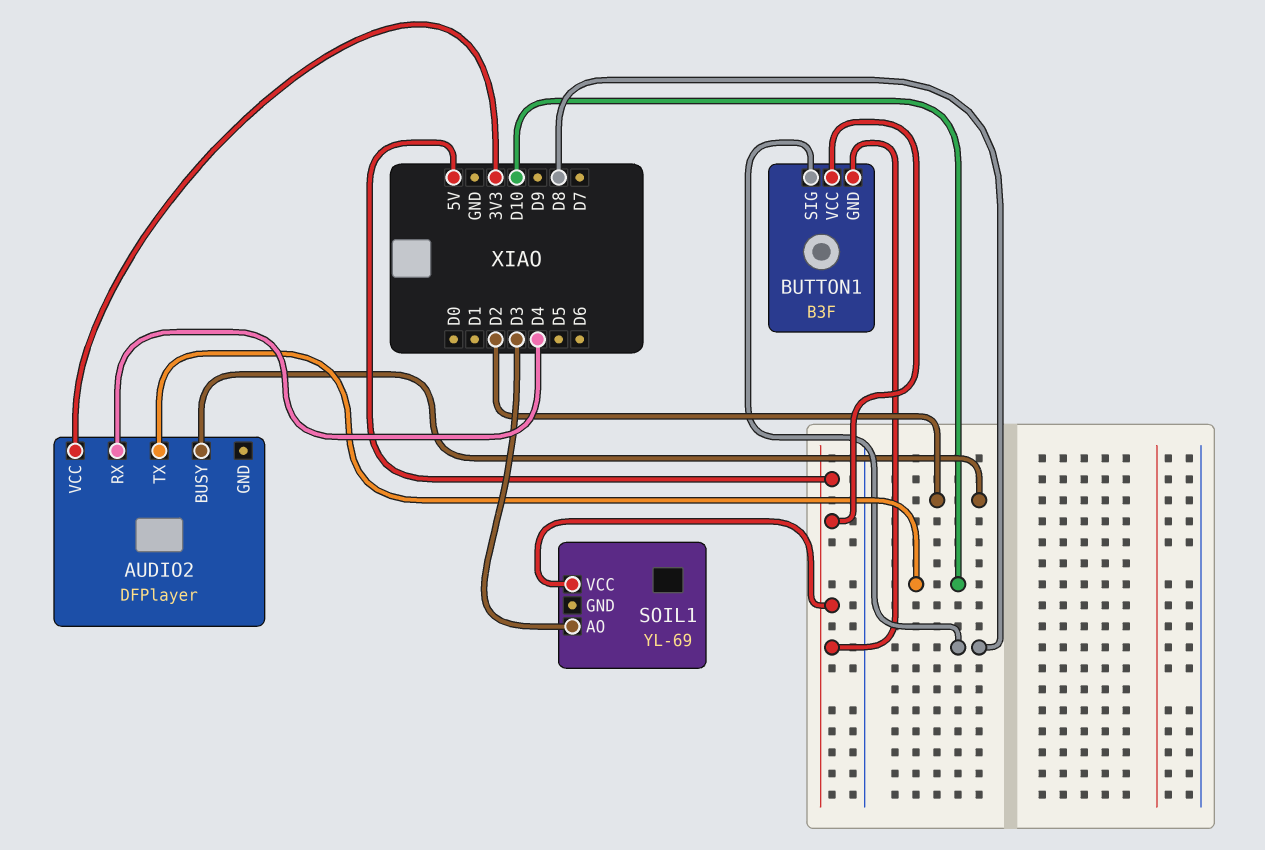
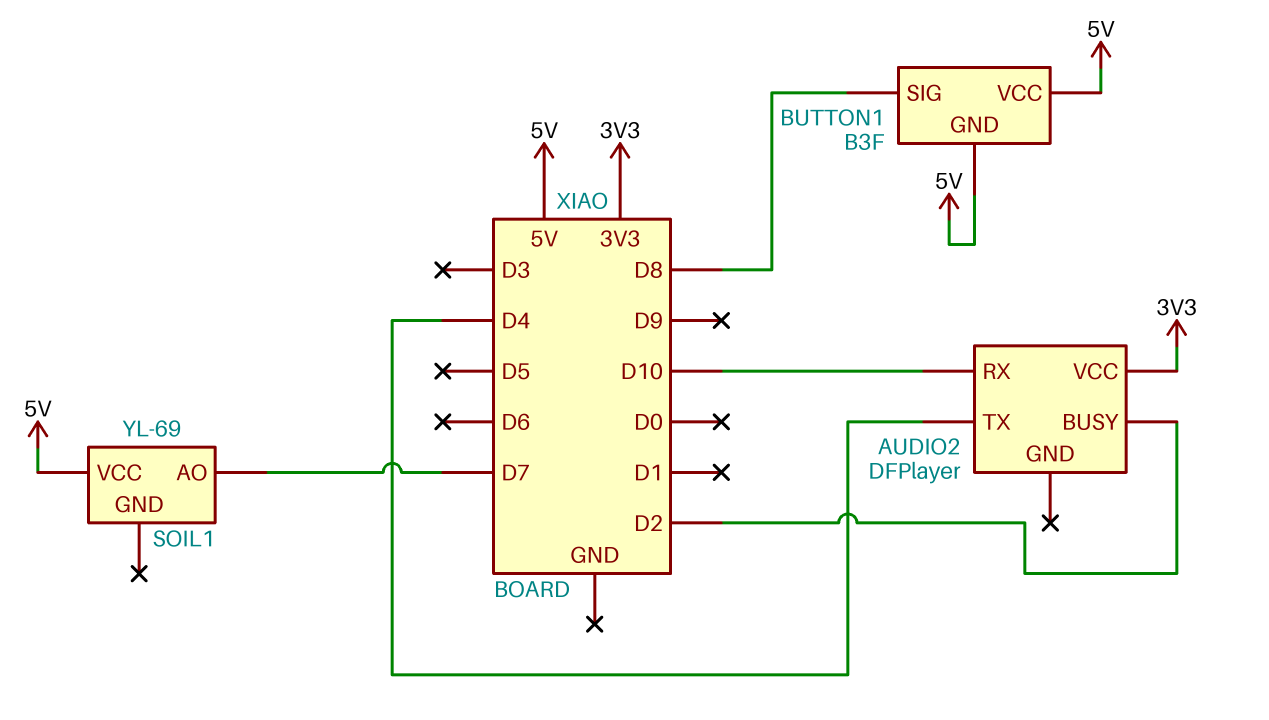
AUDIO2 pin RX: D4 -> D10
AUDIO2 pin TX: D10 -> D4
SOIL1 pin AO: D3 -> D7

